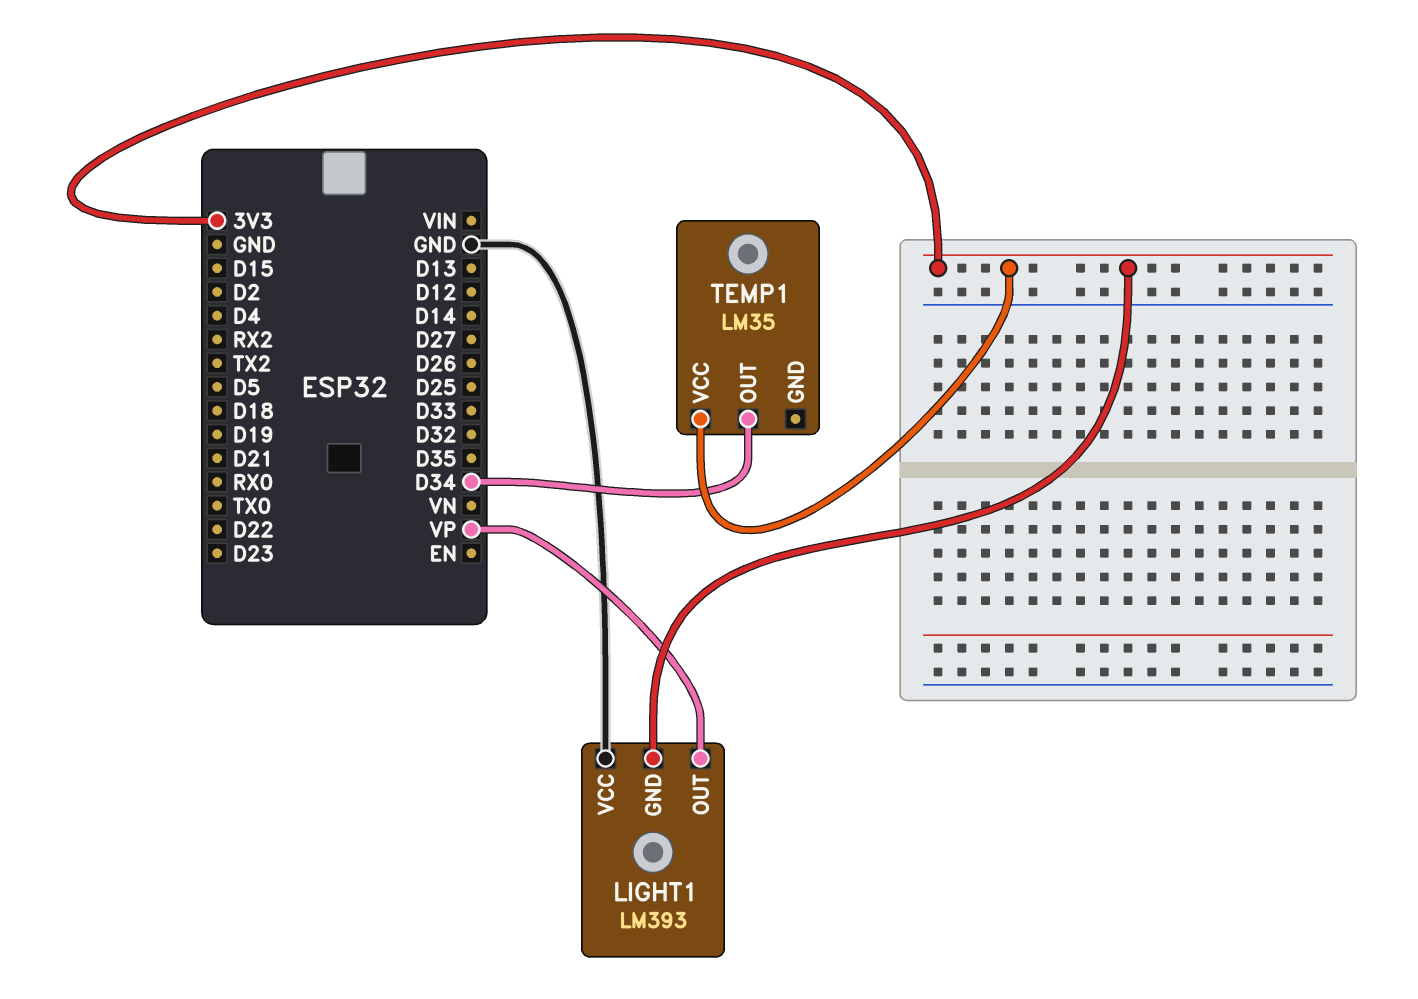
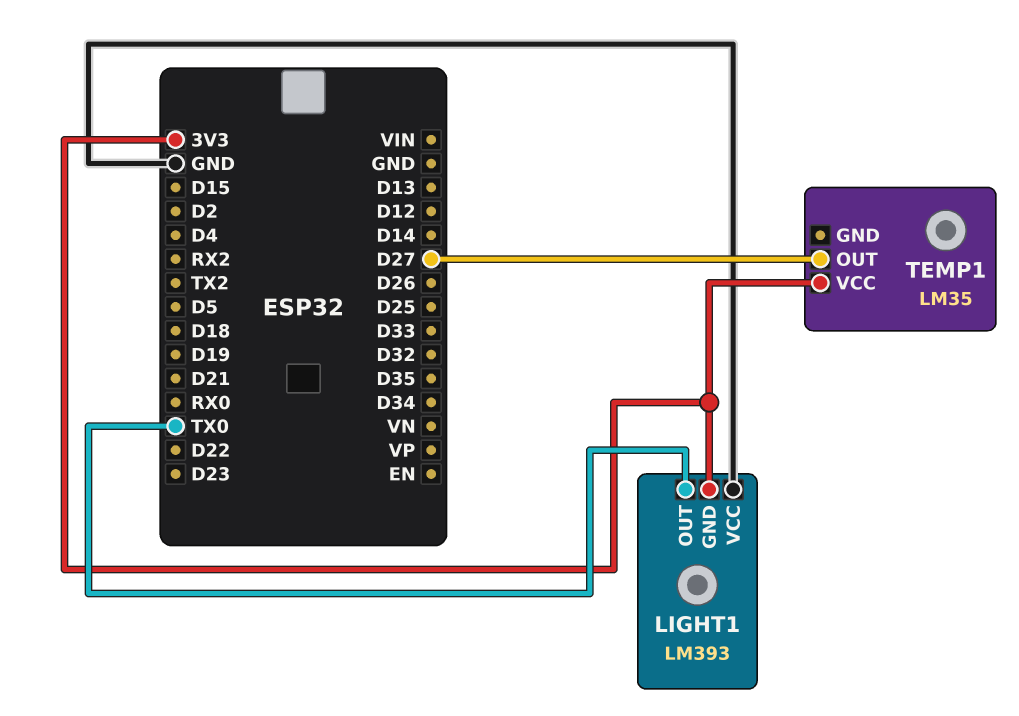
LIGHT1 pin OUT: VP -> TX0
TEMP1 pin OUT: D34 -> D27

